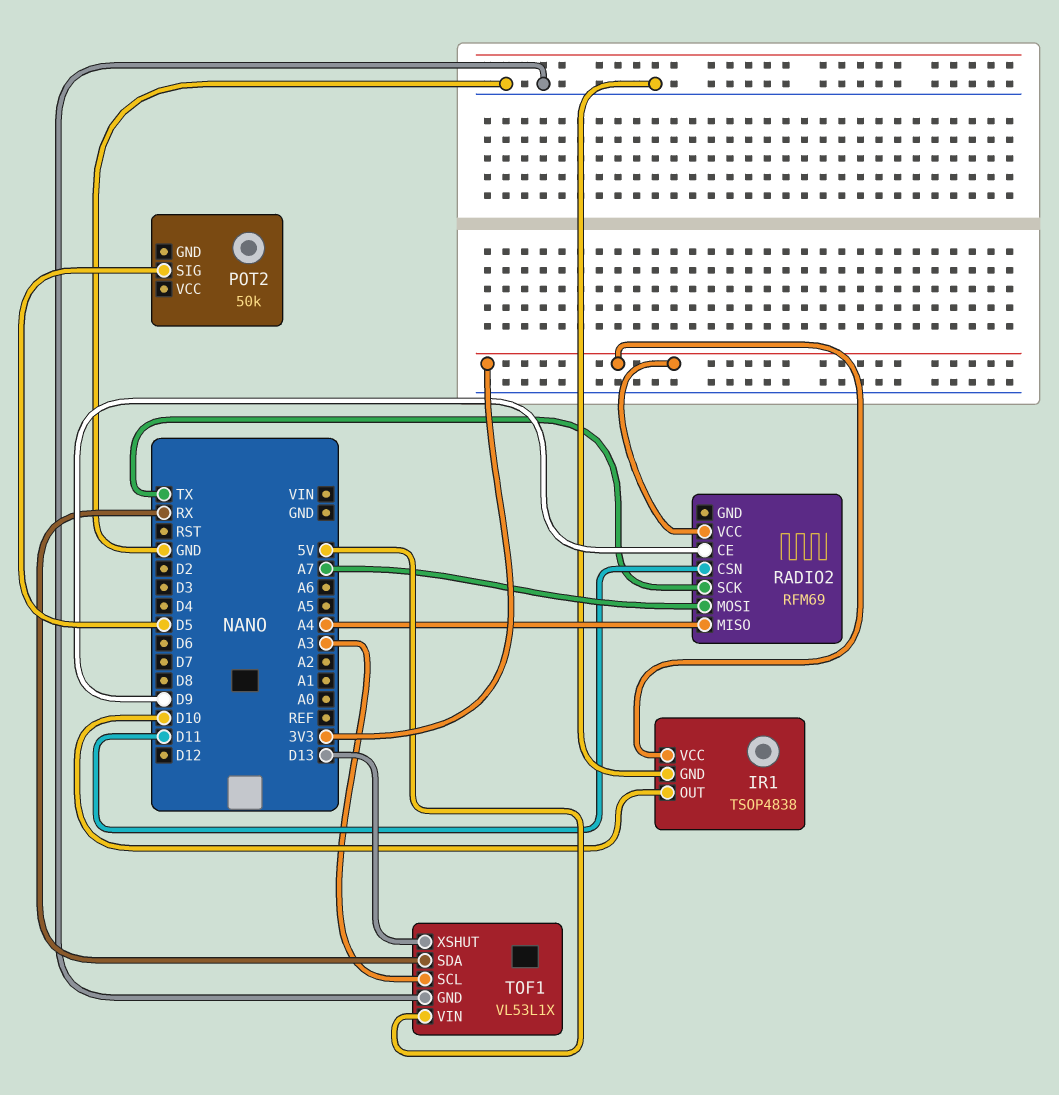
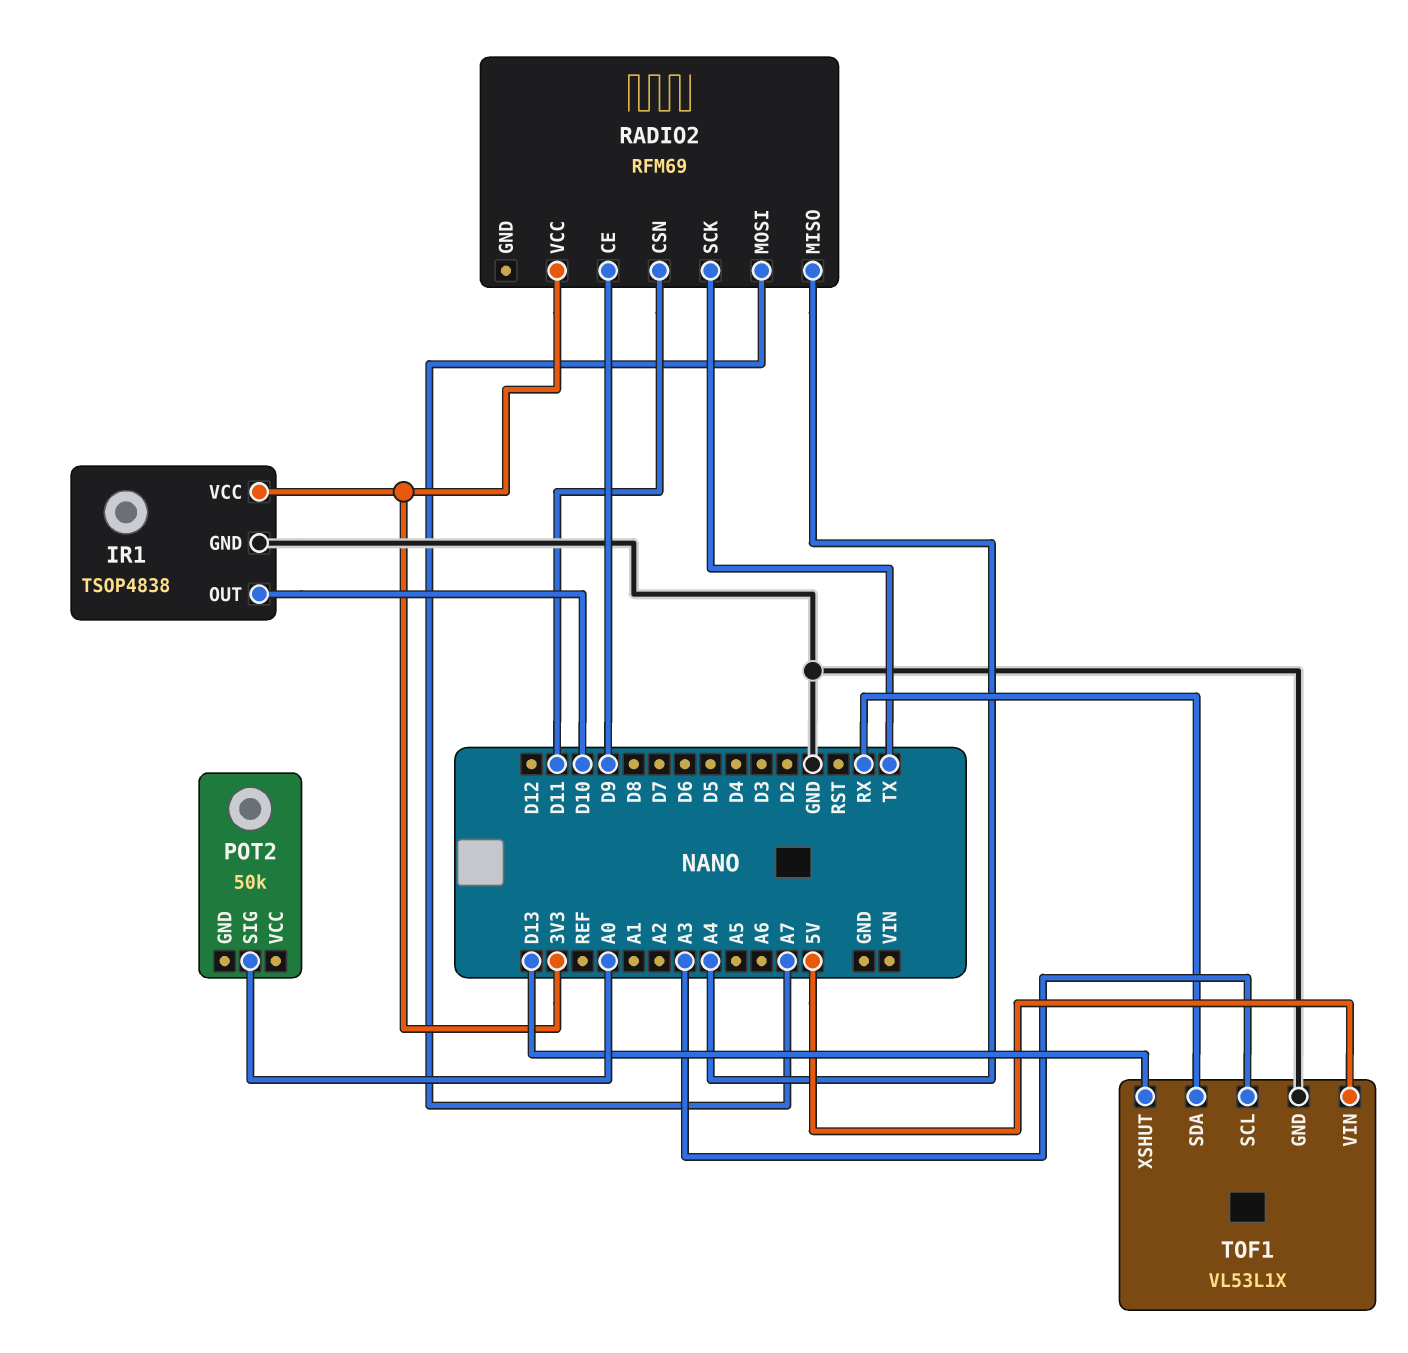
POT2 pin SIG: D5 -> A0

